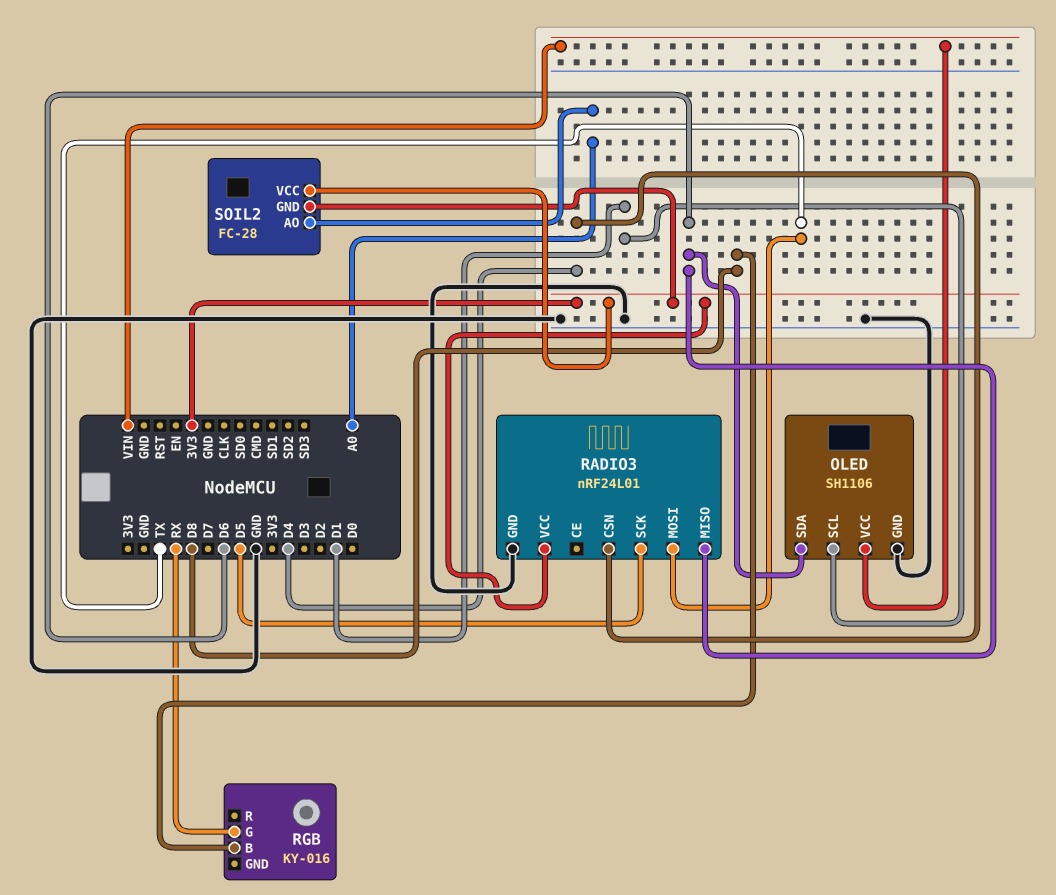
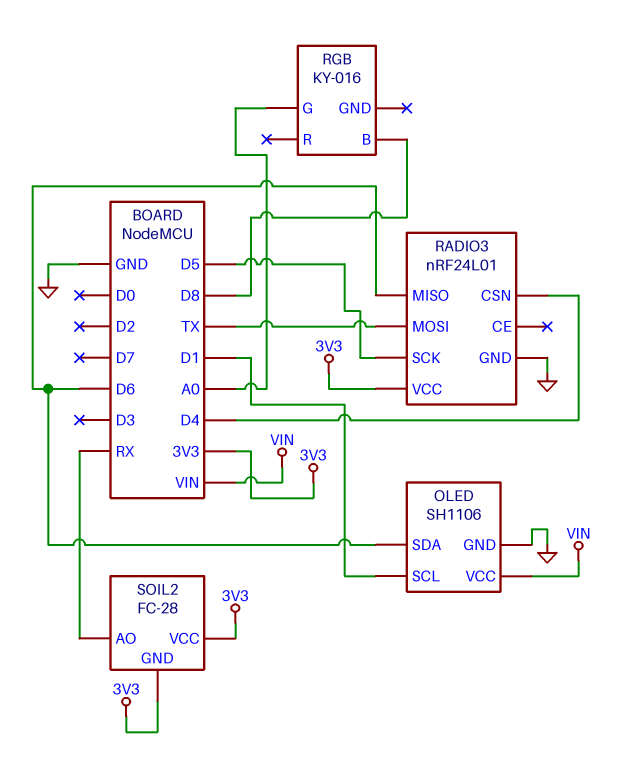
RGB pin G: RX -> A0
SOIL2 pin AO: A0 -> RX

